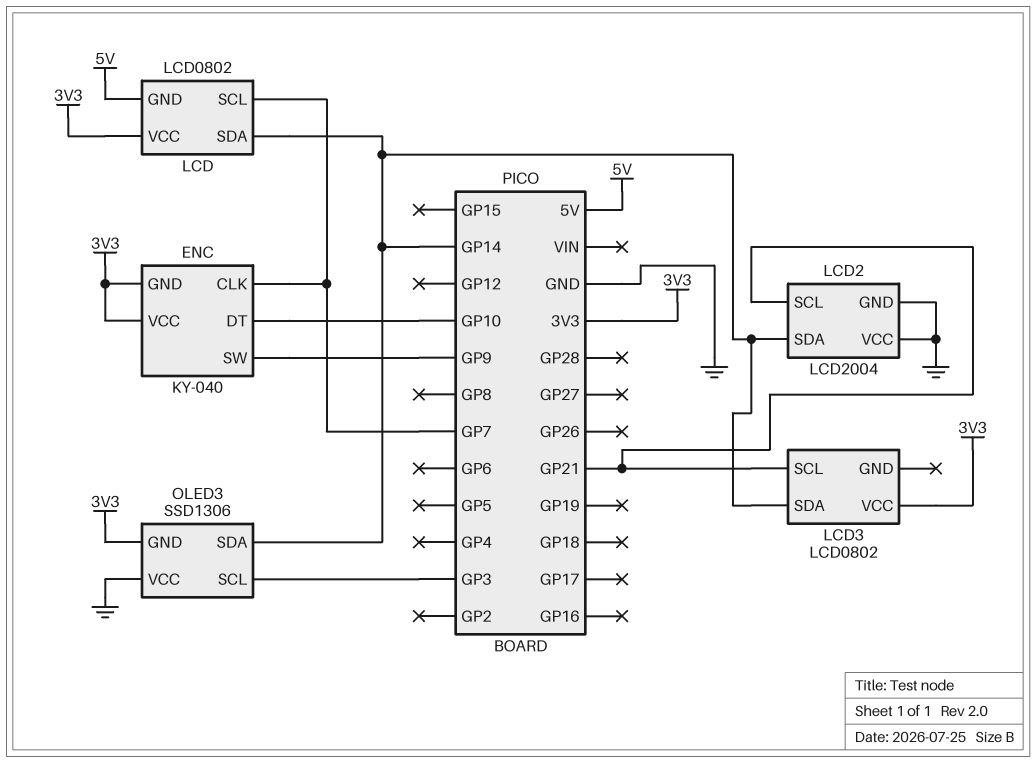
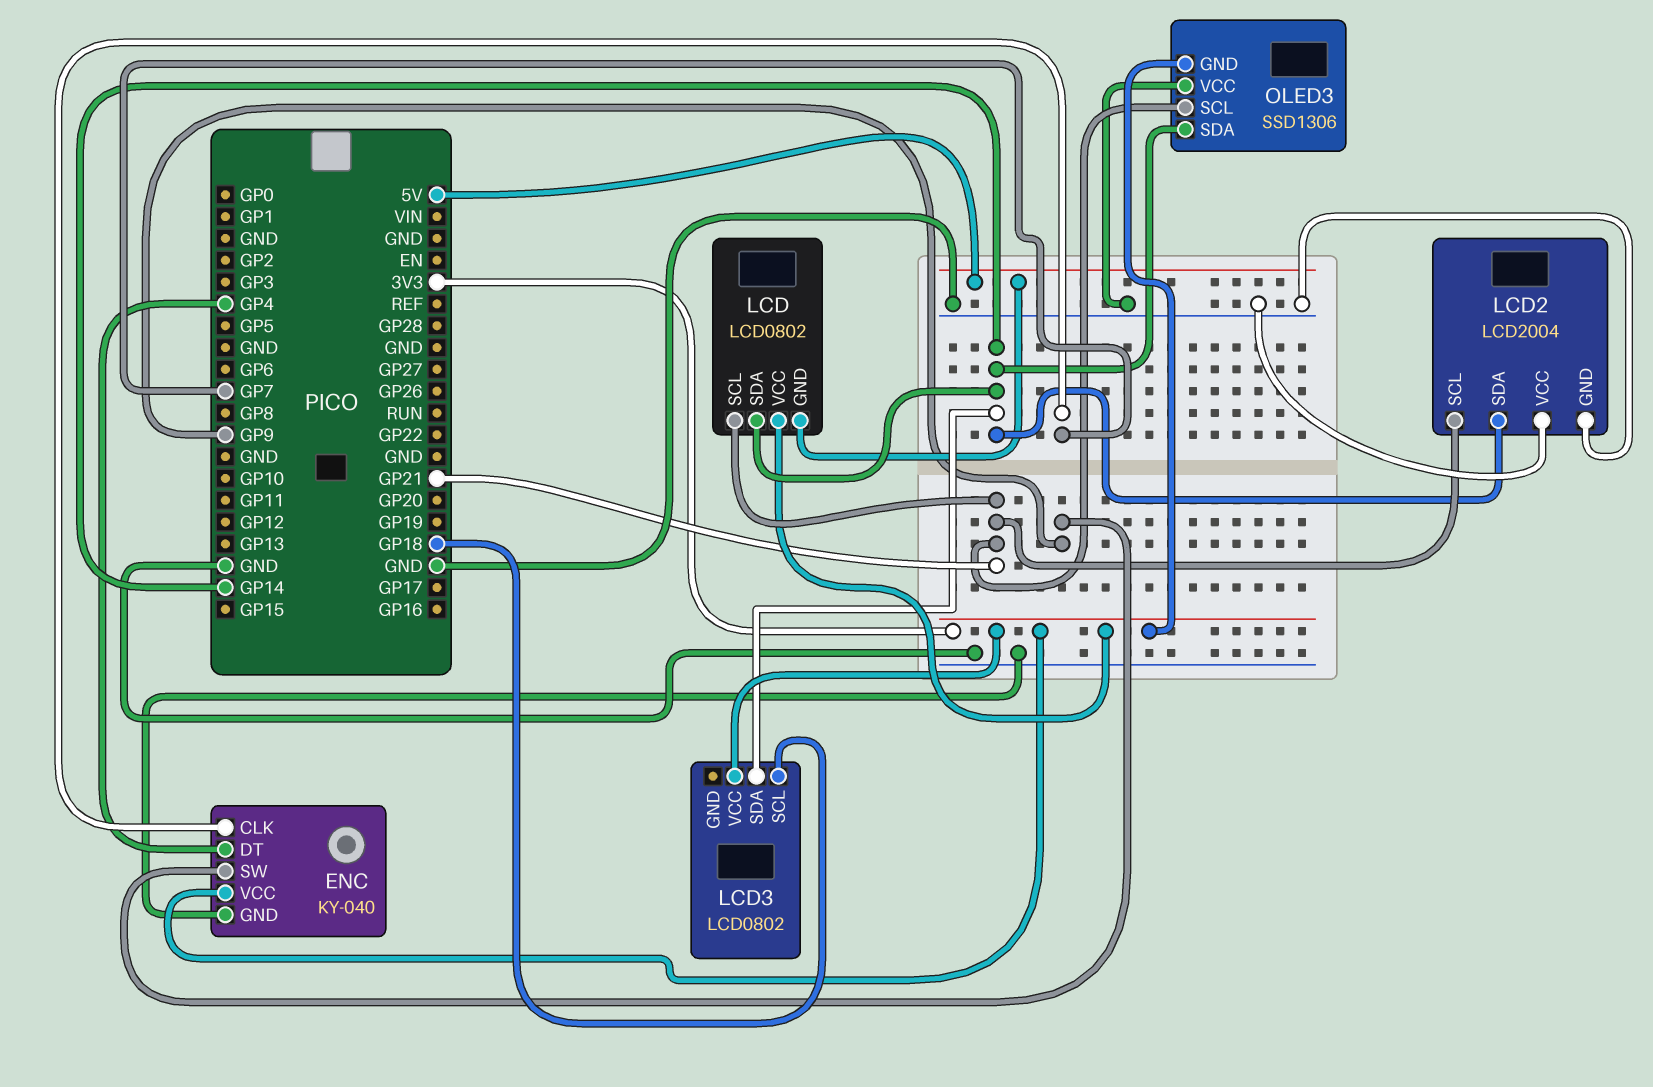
ENC pin DT: GP10 -> GP4
ENC pin GND: 3V3 -> GND
LCD pin SCL: GP7 -> GP21
LCD3 pin SCL: GP21 -> GP18
OLED3 pin SCL: GP3 -> GP21

